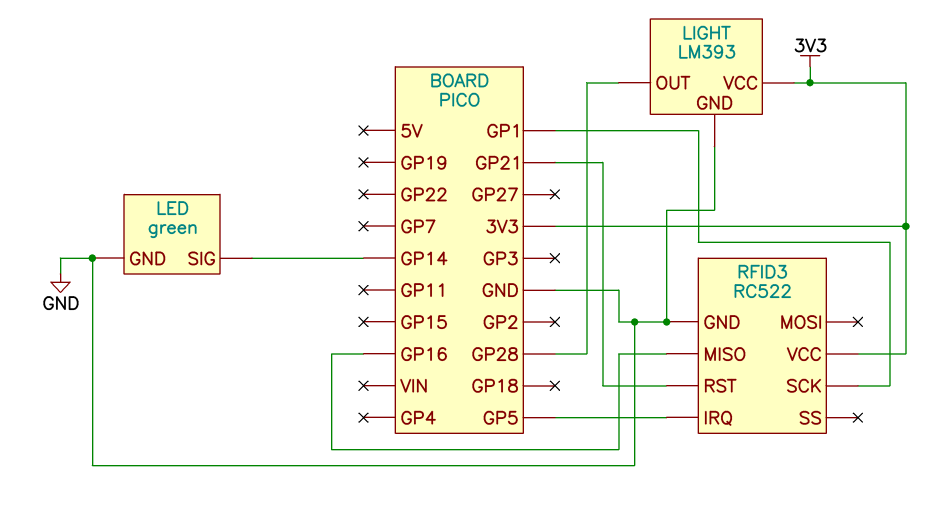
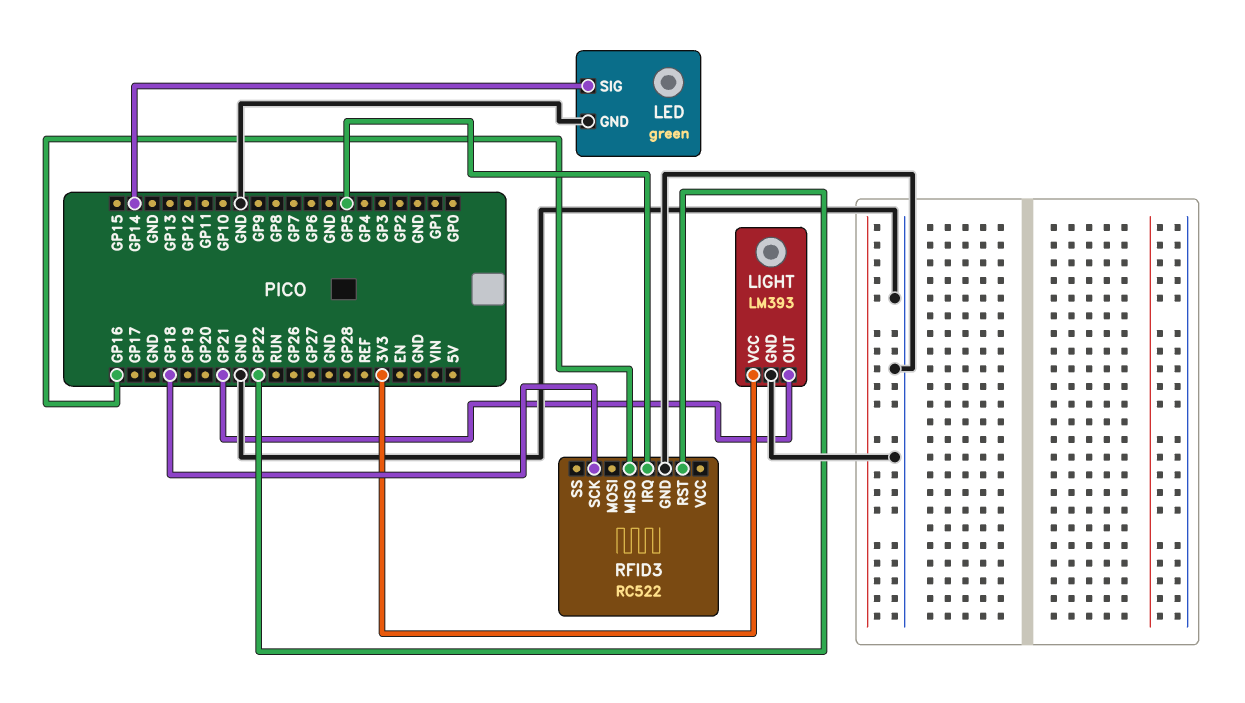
LIGHT pin OUT: GP28 -> GP21
RFID3 pin RST: GP21 -> GP22
RFID3 pin SCK: GP1 -> GP18
RFID3 pin VCC: 3V3 -> none

